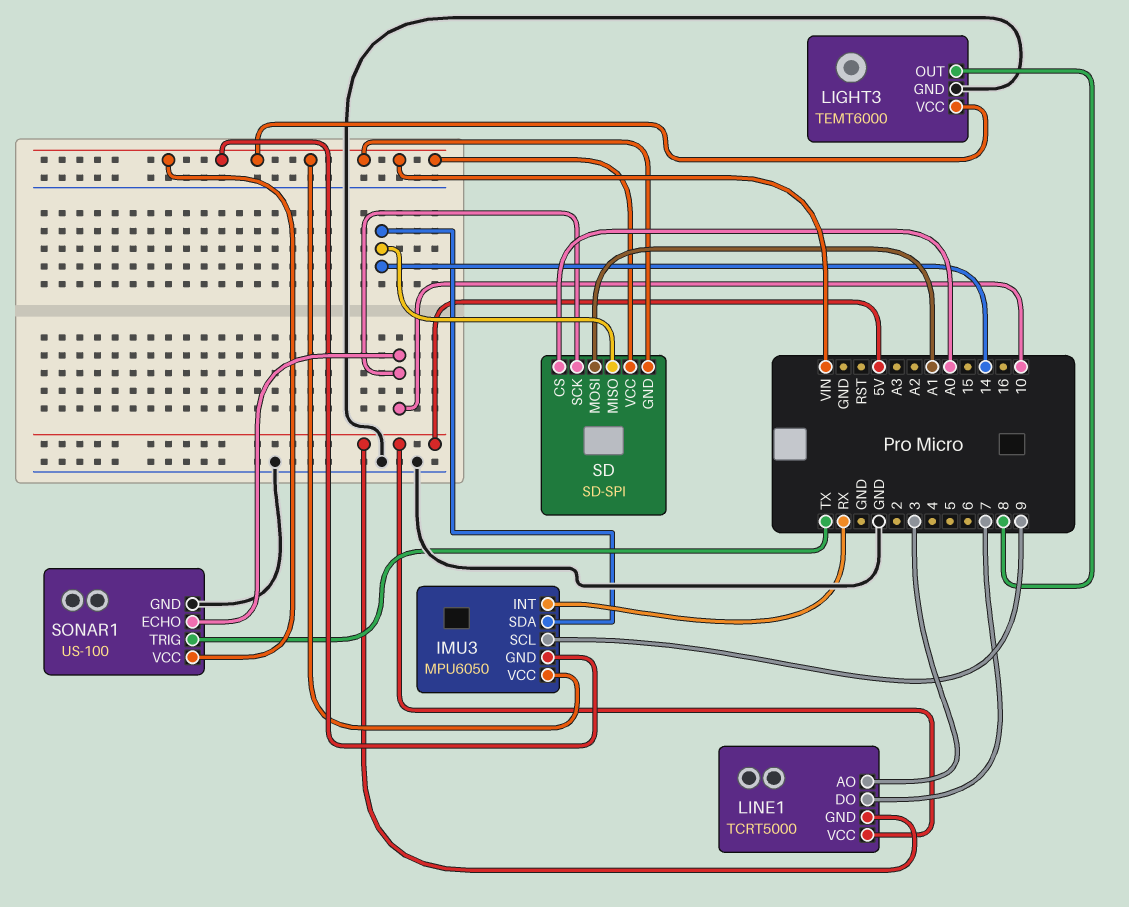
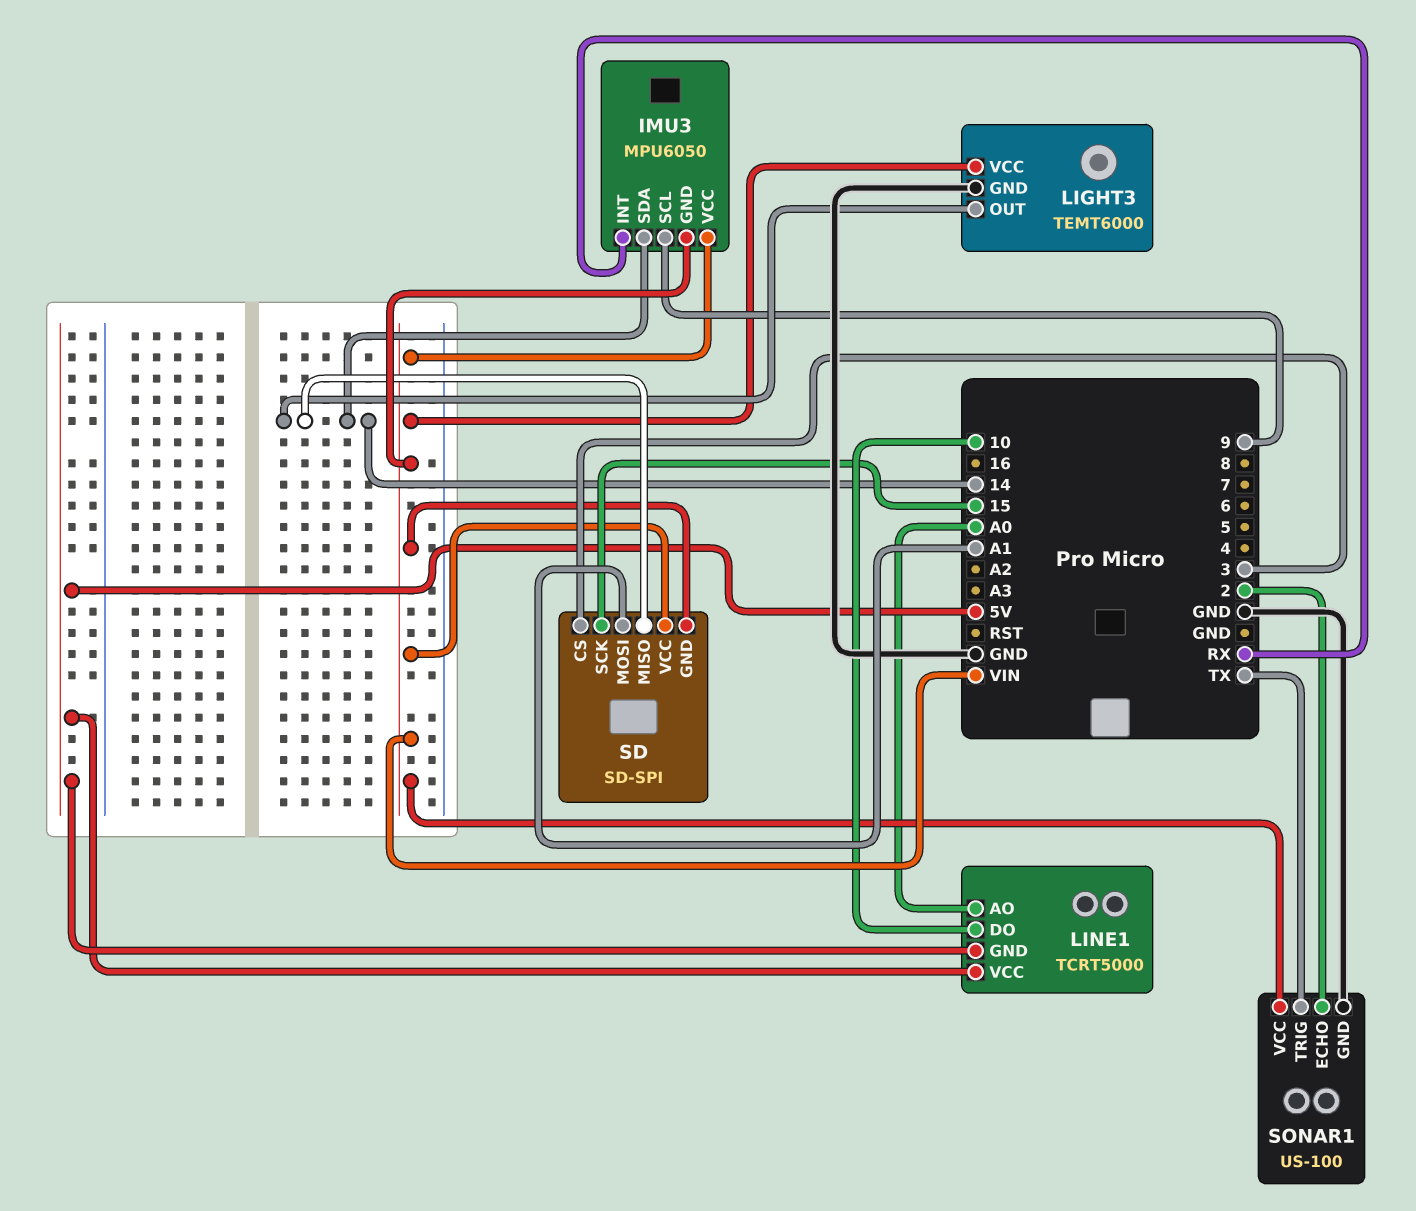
LIGHT3 pin OUT: 8 -> 14
LINE1 pin AO: 3 -> A0
LINE1 pin DO: 7 -> 10
SD pin CS: A0 -> 3
SD pin SCK: 10 -> 15
SONAR1 pin ECHO: 10 -> 2

